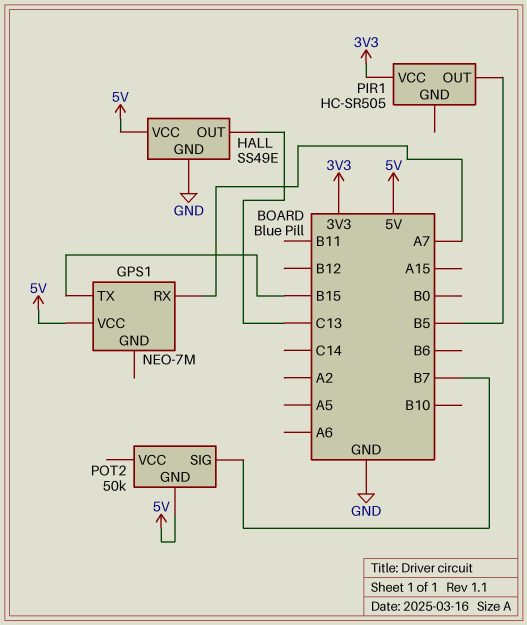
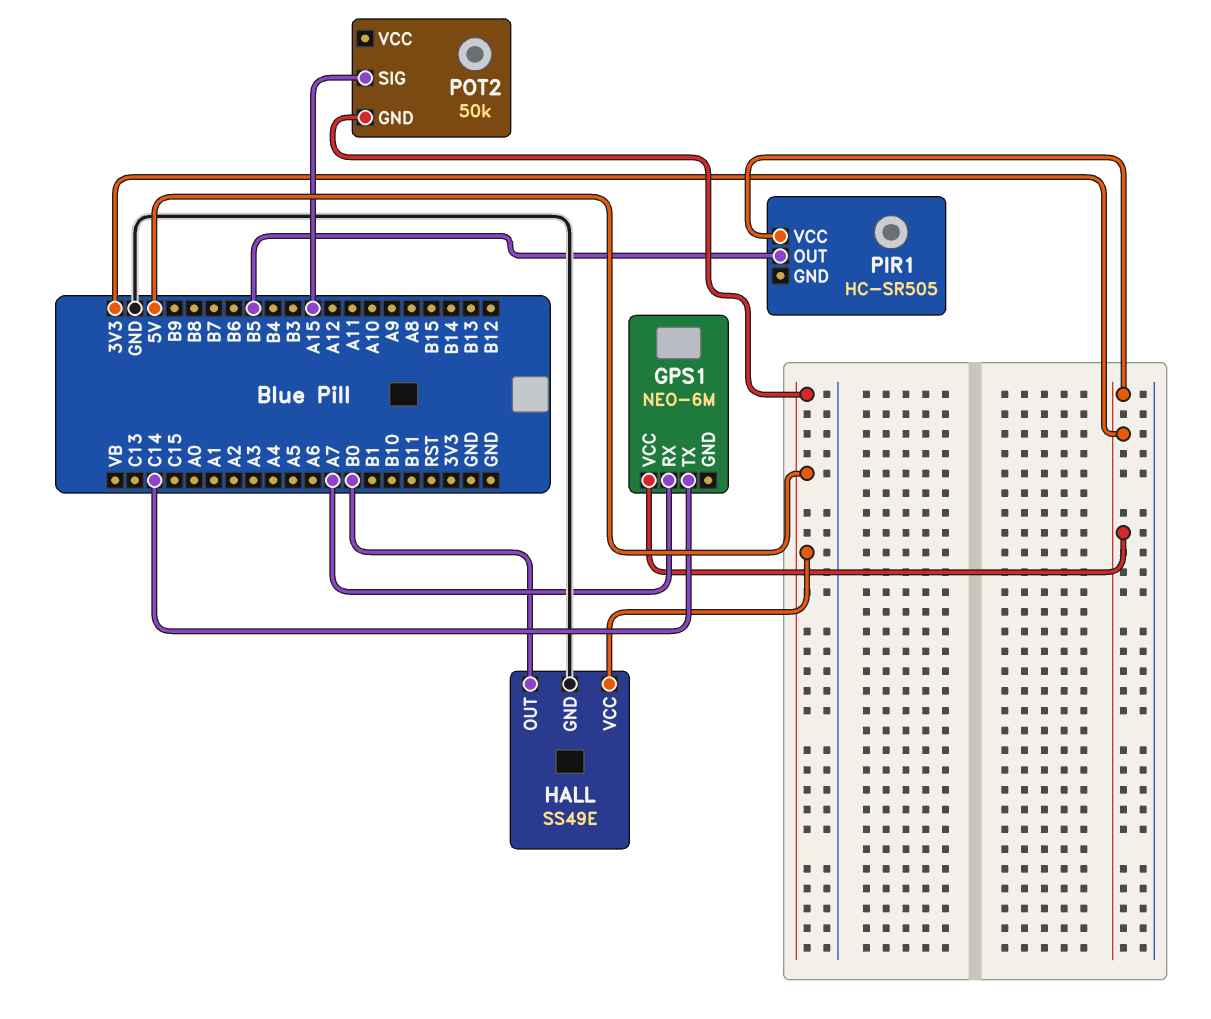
GPS1: NEO-7M -> NEO-6M
GPS1 pin TX: B15 -> C14
GPS1 pin VCC: 5V -> 3V3
HALL pin OUT: C13 -> B0
POT2 pin SIG: B7 -> A15

